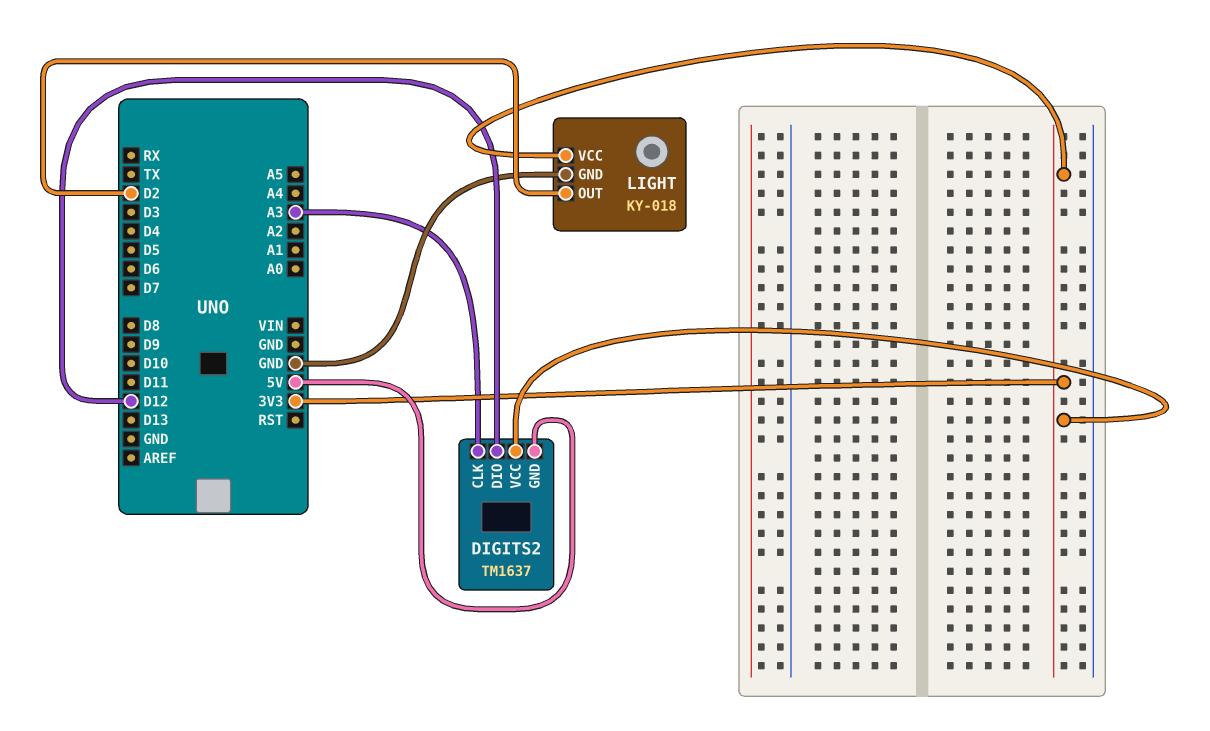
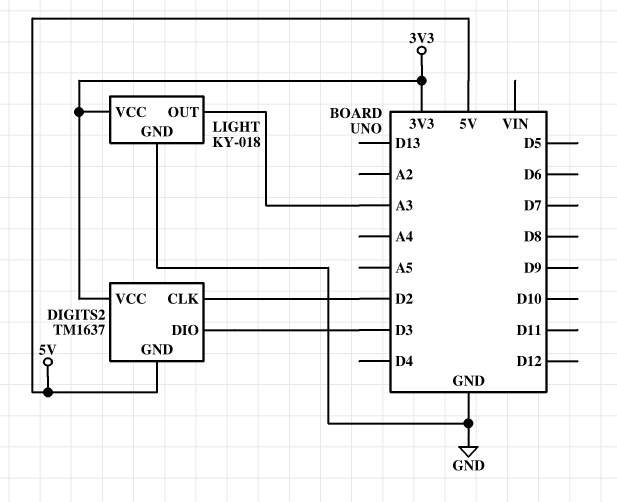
DIGITS2 pin CLK: A3 -> D2
DIGITS2 pin DIO: D12 -> D3
LIGHT pin OUT: D2 -> A3

